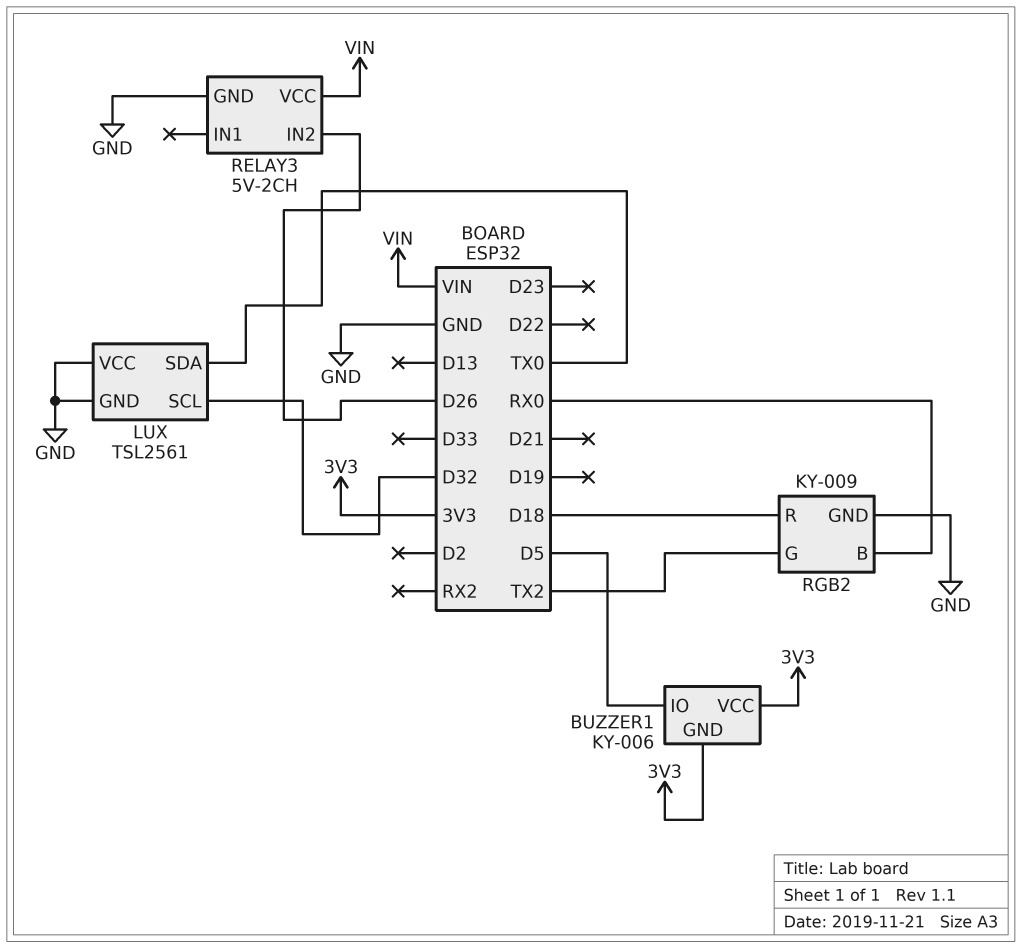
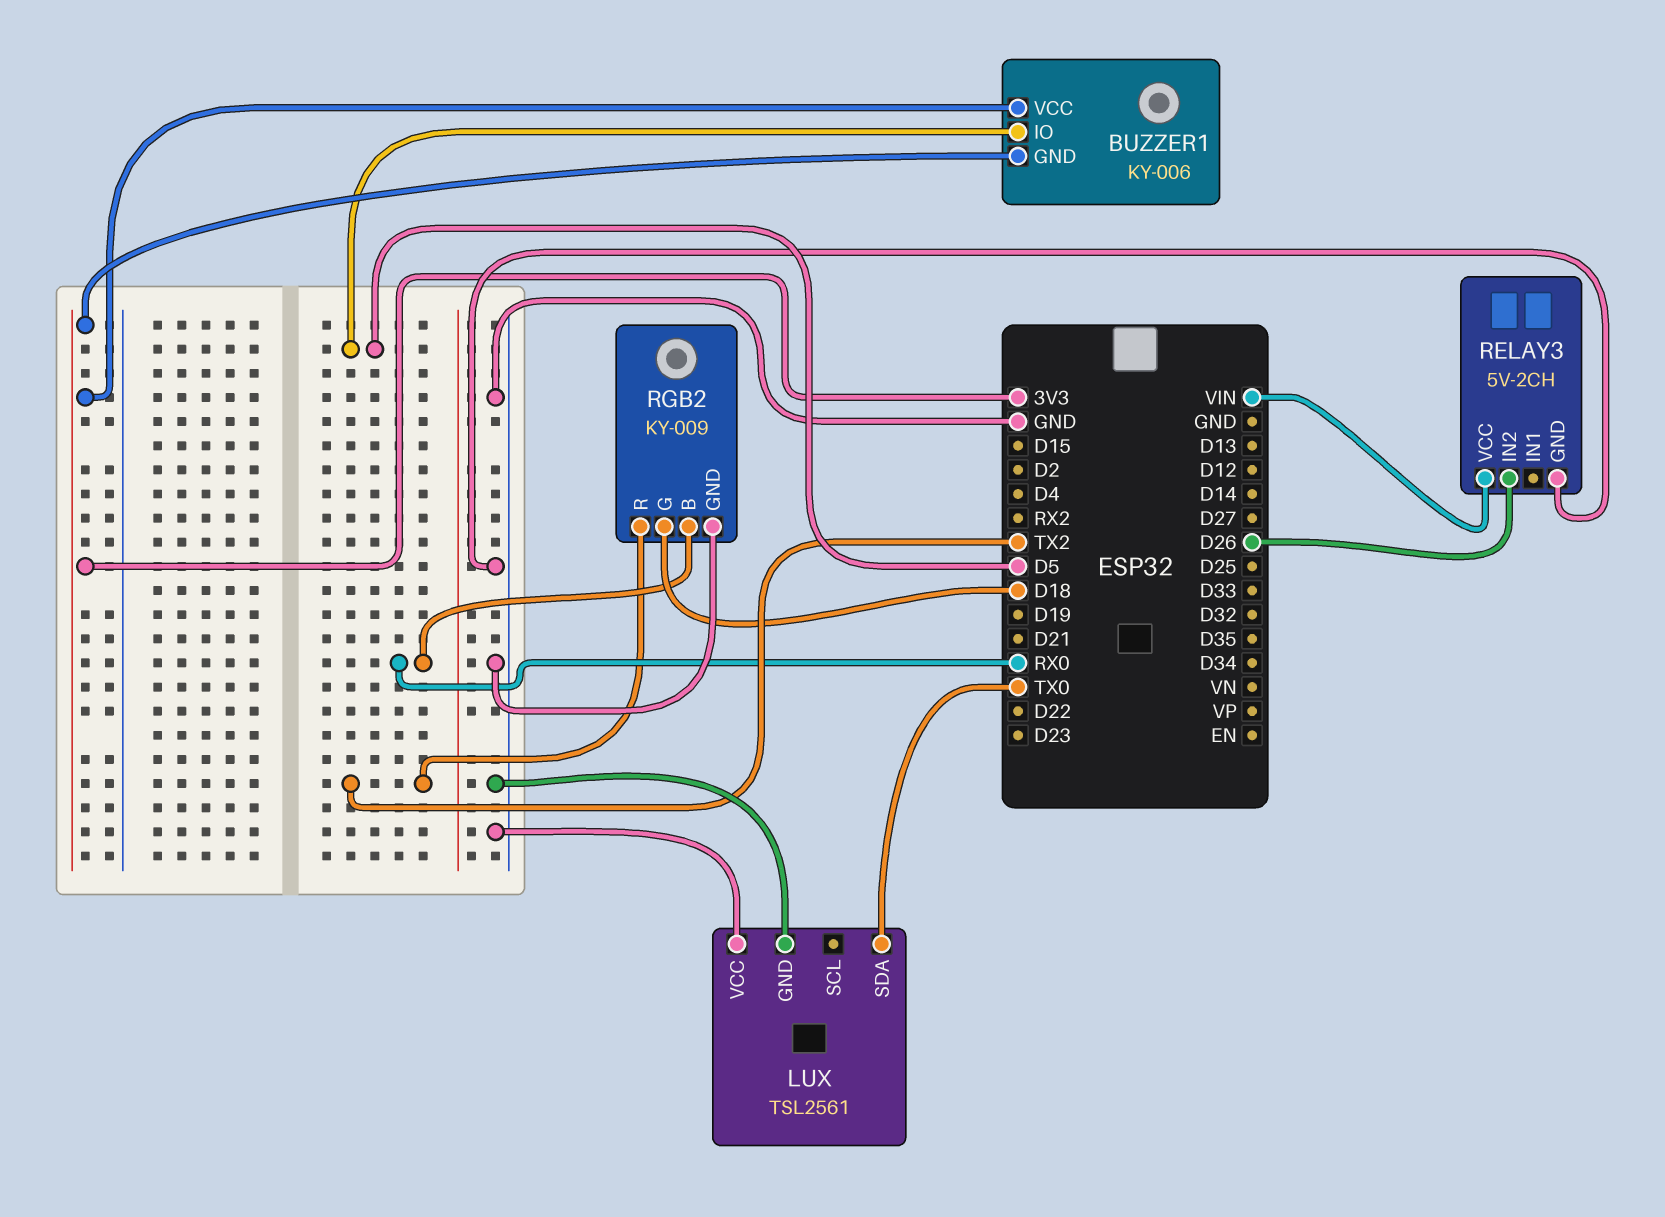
LUX pin SCL: D32 -> none
RGB2 pin G: TX2 -> D18
RGB2 pin R: D18 -> TX2

